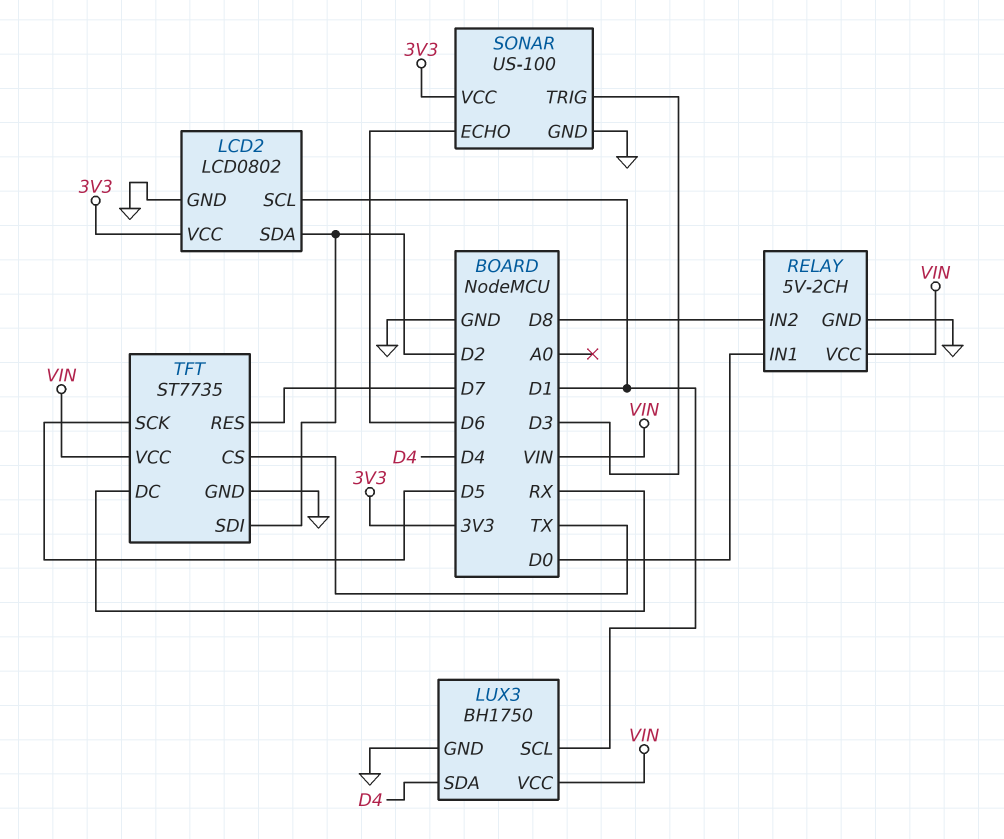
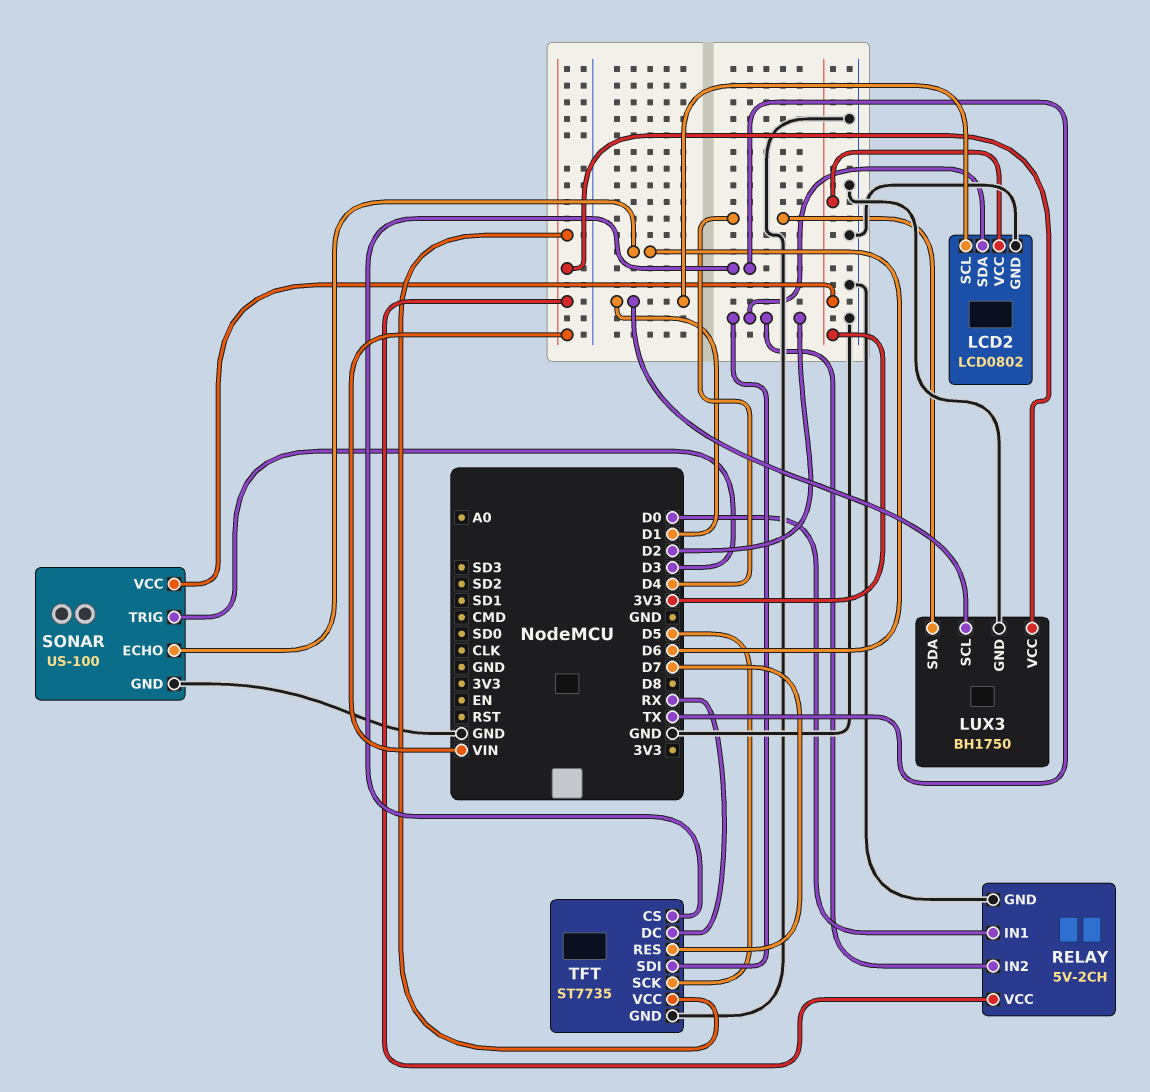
RELAY pin IN2: D8 -> D2

